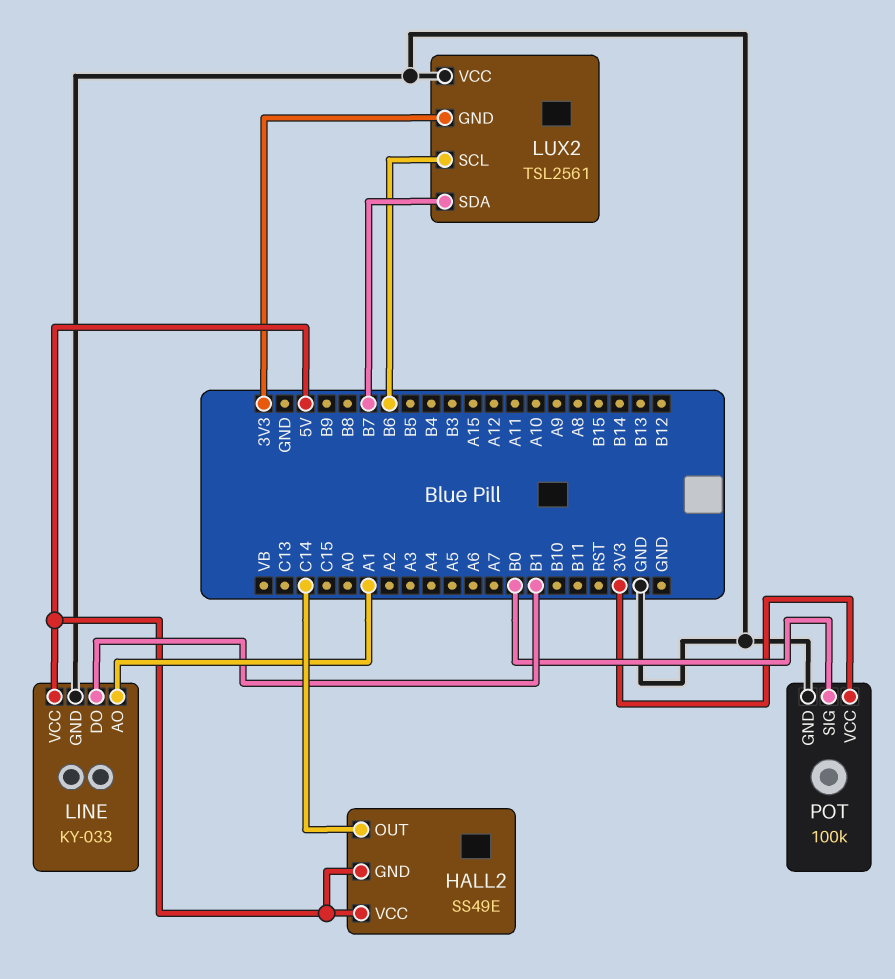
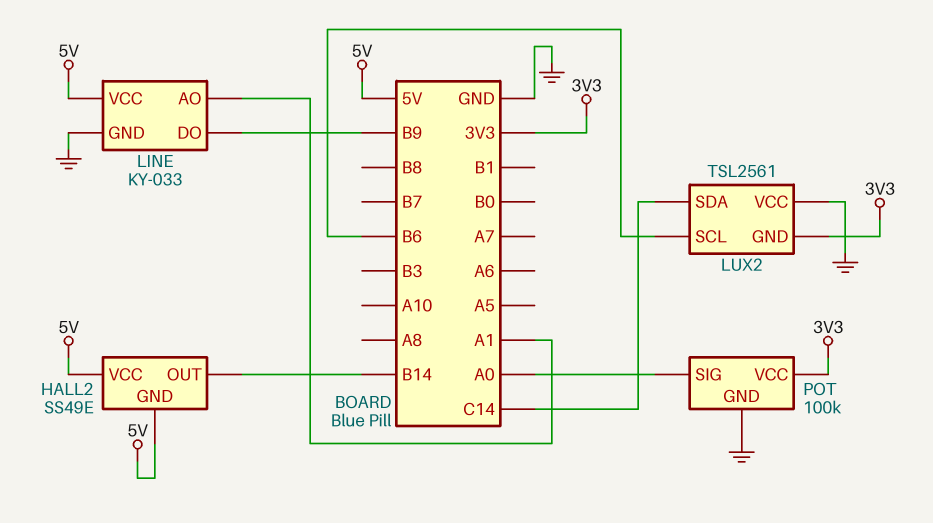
HALL2 pin OUT: C14 -> B14
LINE pin DO: B1 -> B9
LUX2 pin SDA: B7 -> C14
POT pin SIG: B0 -> A0

